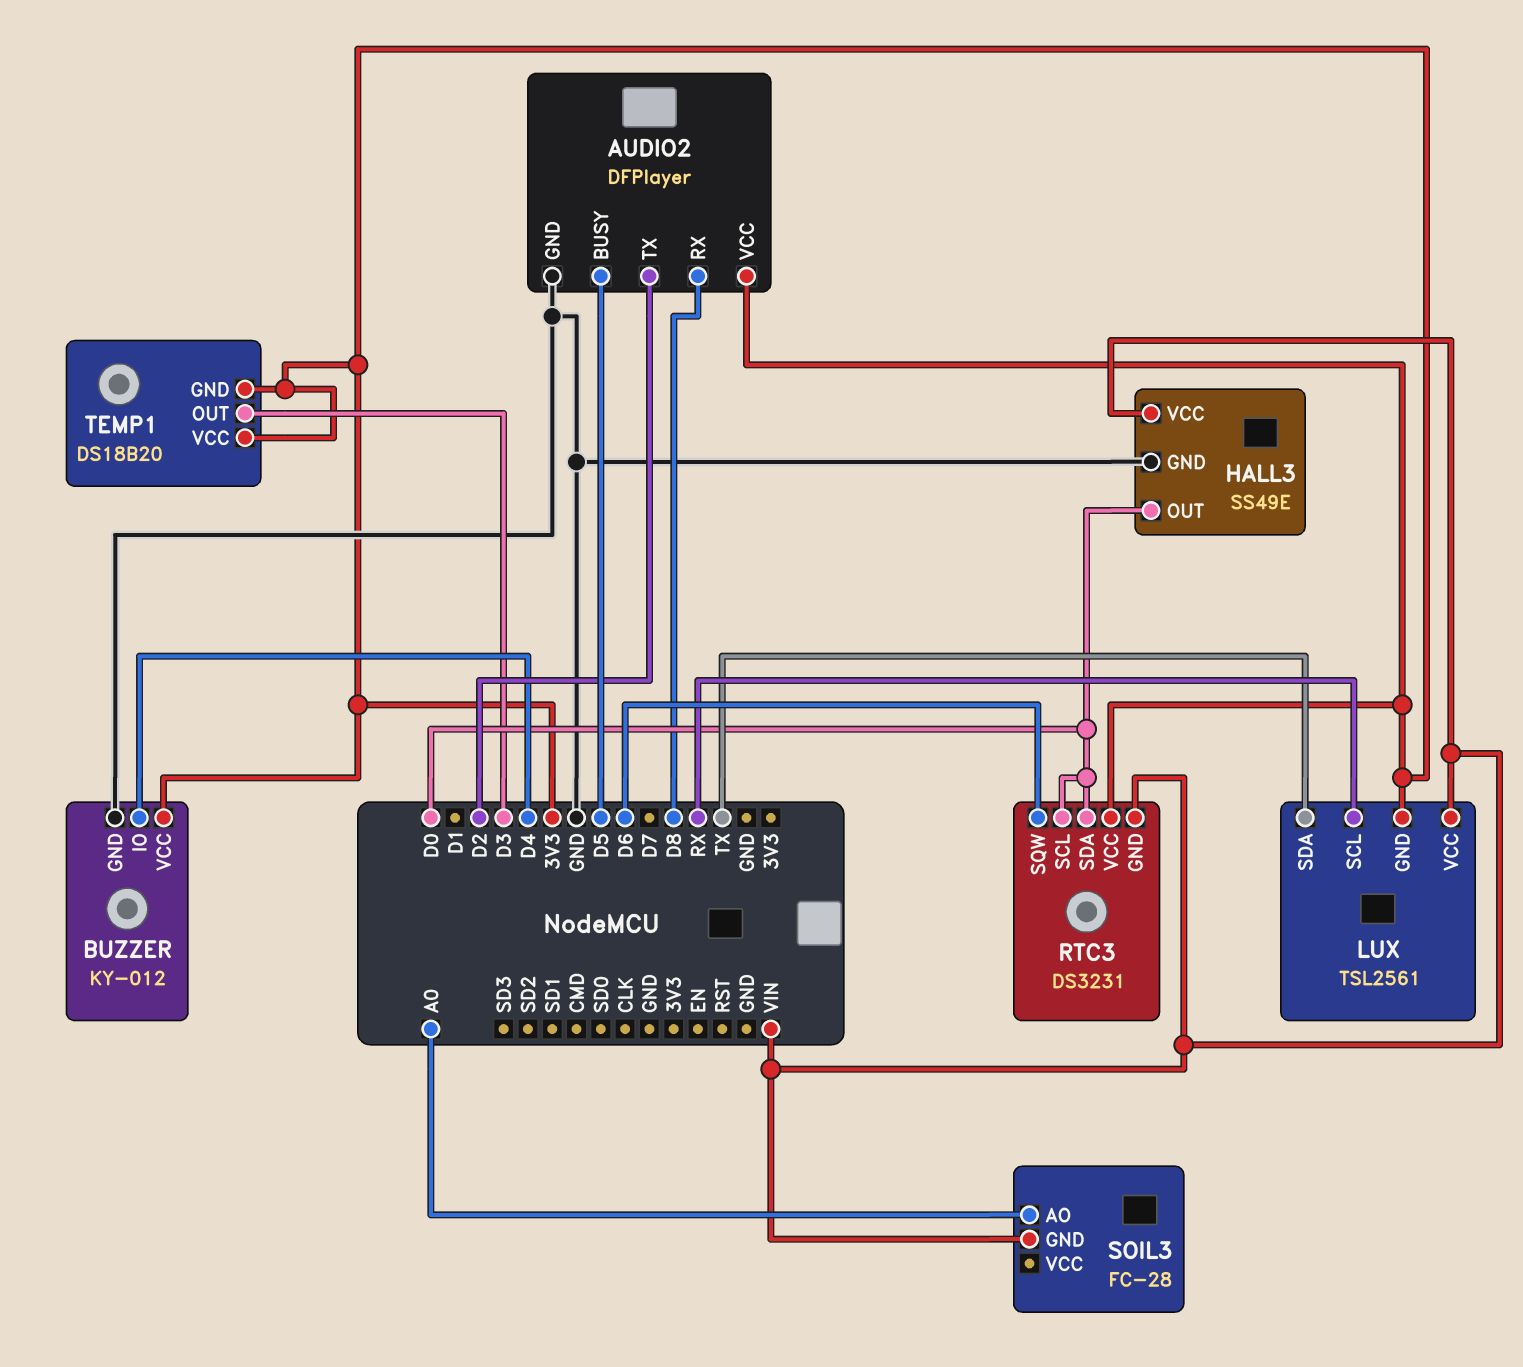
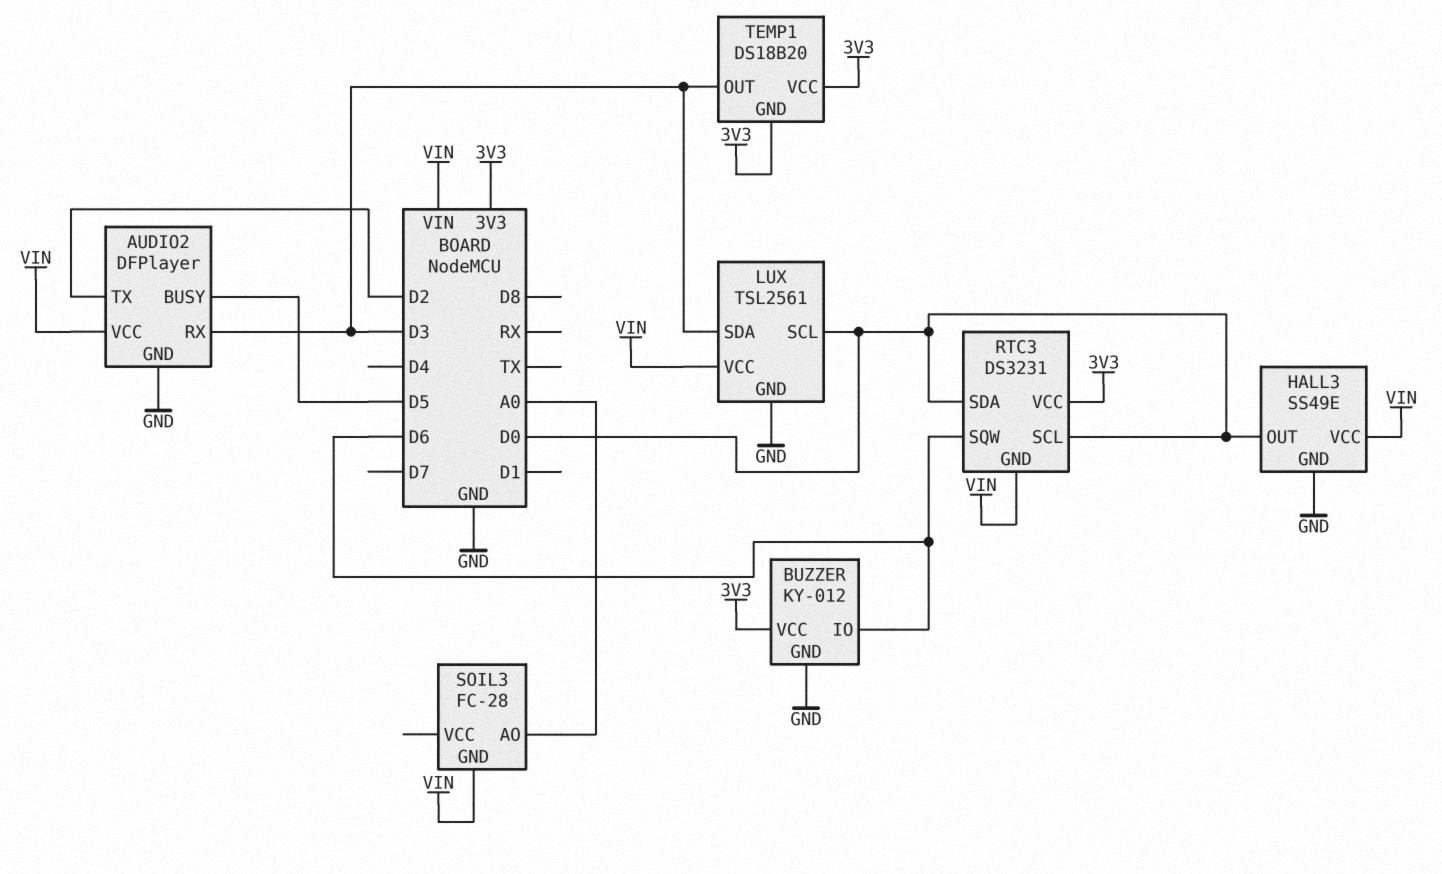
AUDIO2 pin RX: D8 -> D3
AUDIO2 pin VCC: 3V3 -> VIN
BUZZER pin IO: D4 -> D6
LUX pin GND: 3V3 -> GND
LUX pin SCL: RX -> D0
LUX pin SDA: TX -> D3

